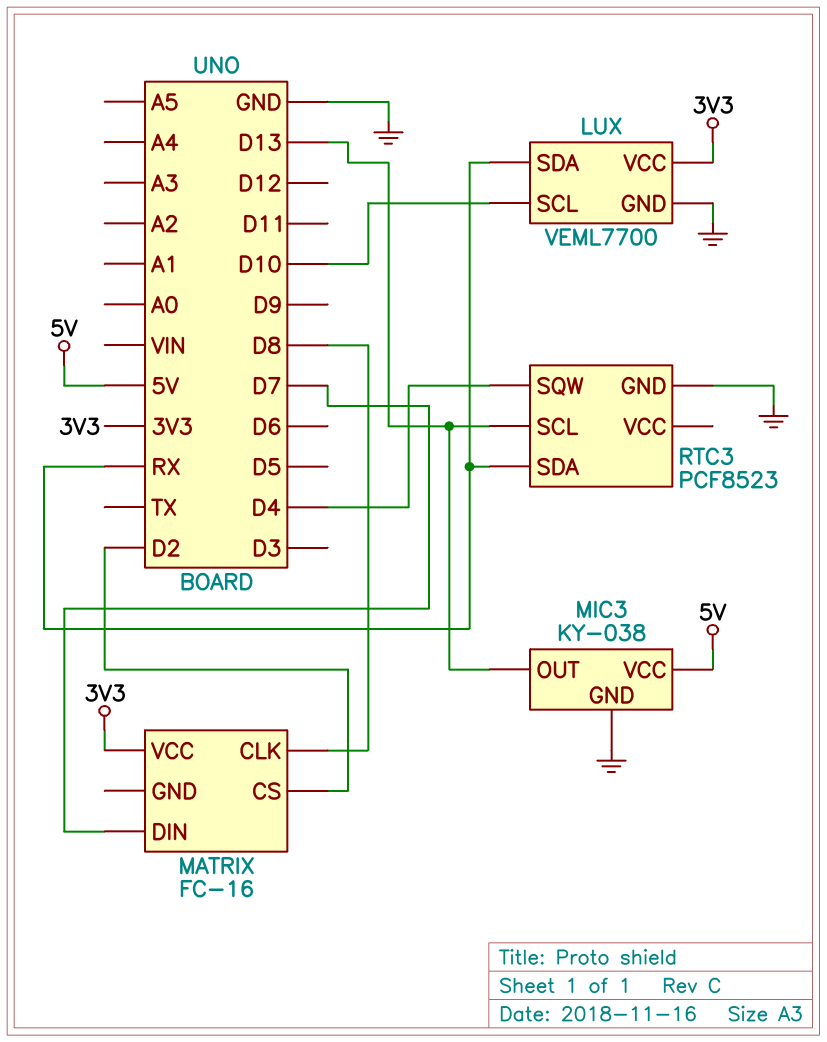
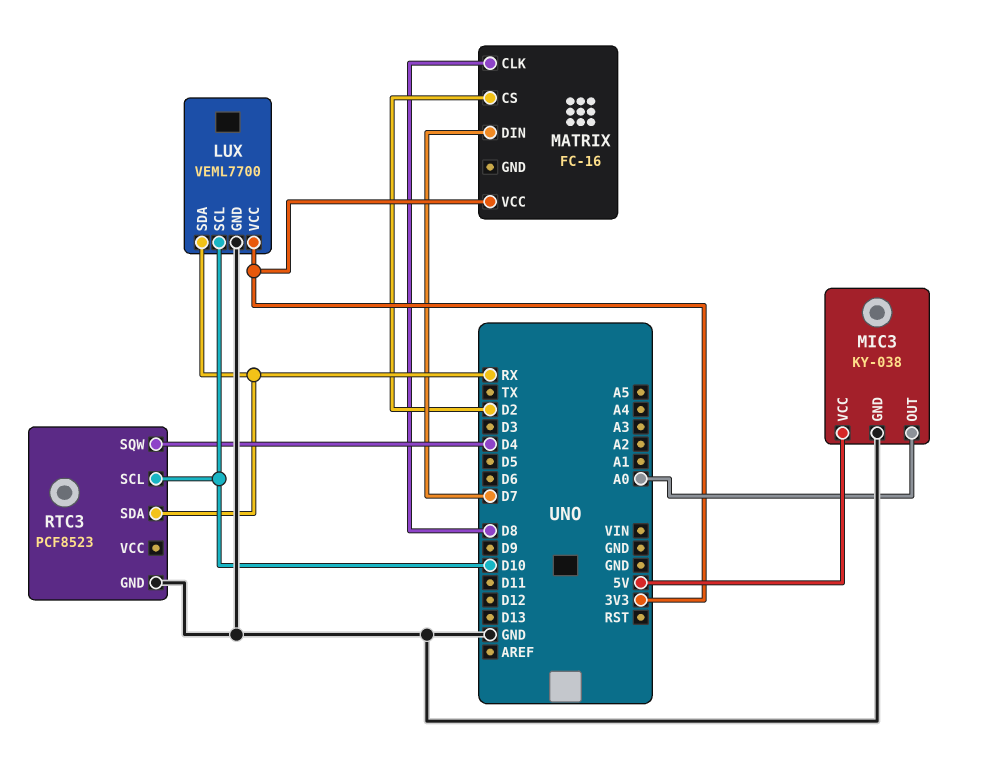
MIC3 pin OUT: D13 -> A0
RTC3 pin SCL: D13 -> D10

